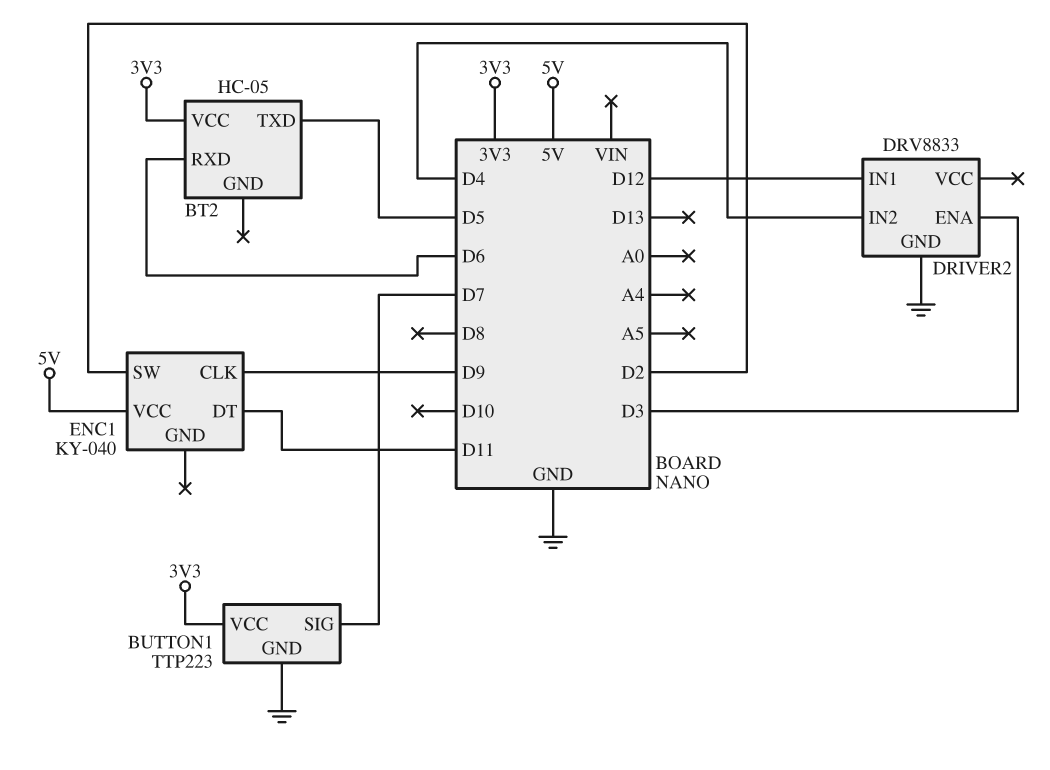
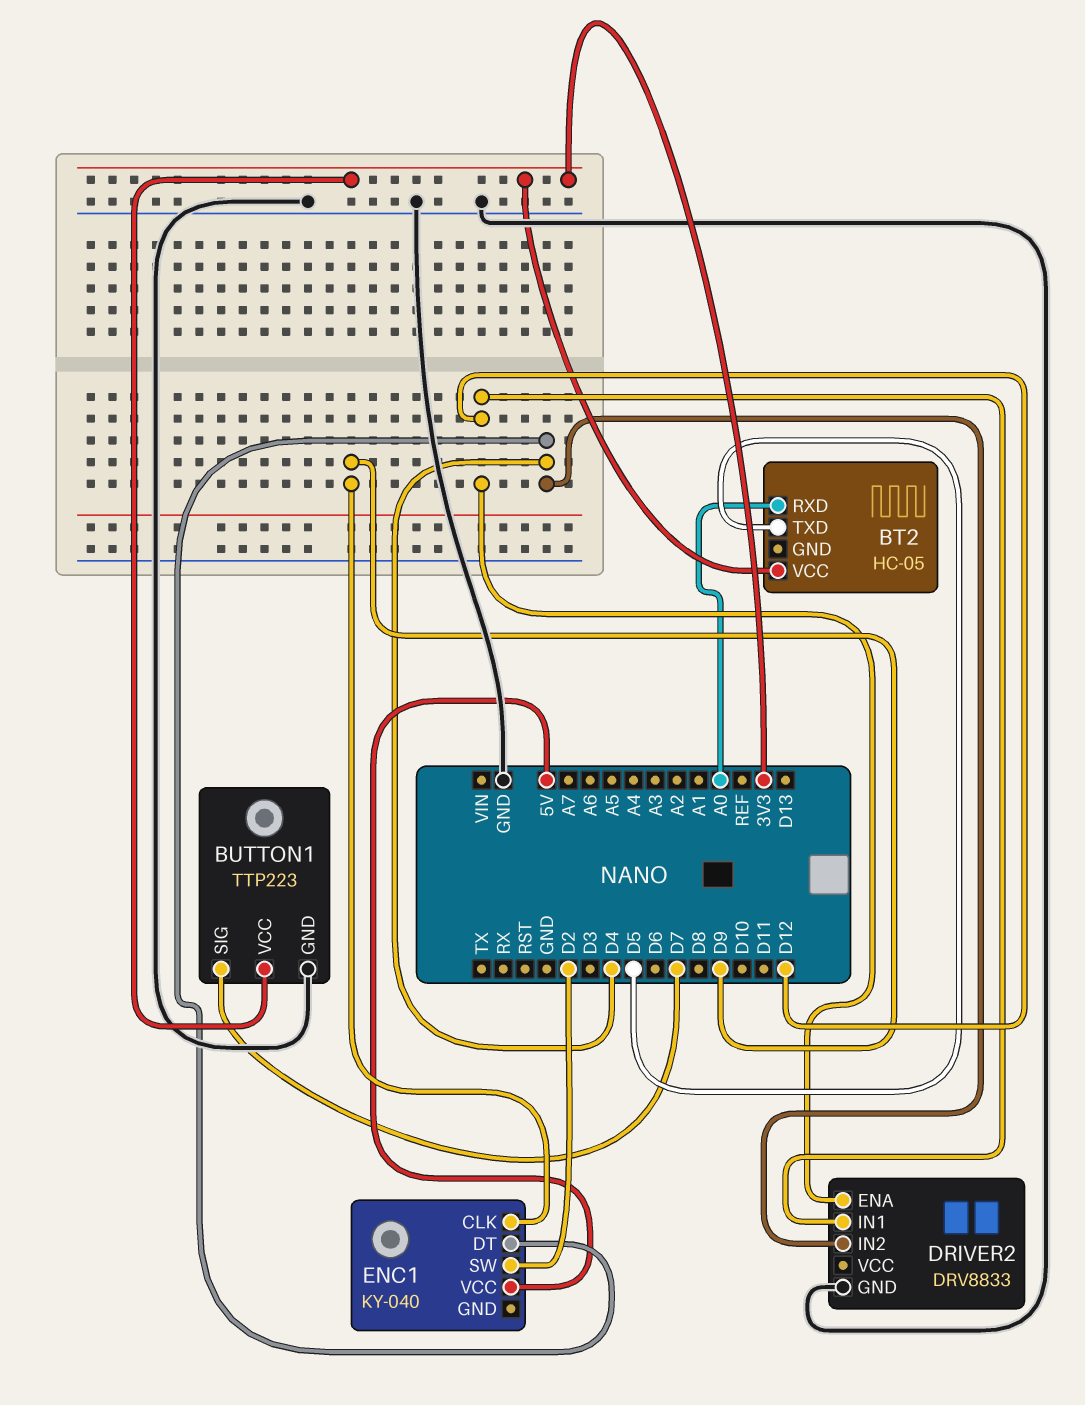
BT2 pin RXD: D6 -> A0
DRIVER2 pin ENA: D3 -> D12
ENC1 pin DT: D11 -> D4

